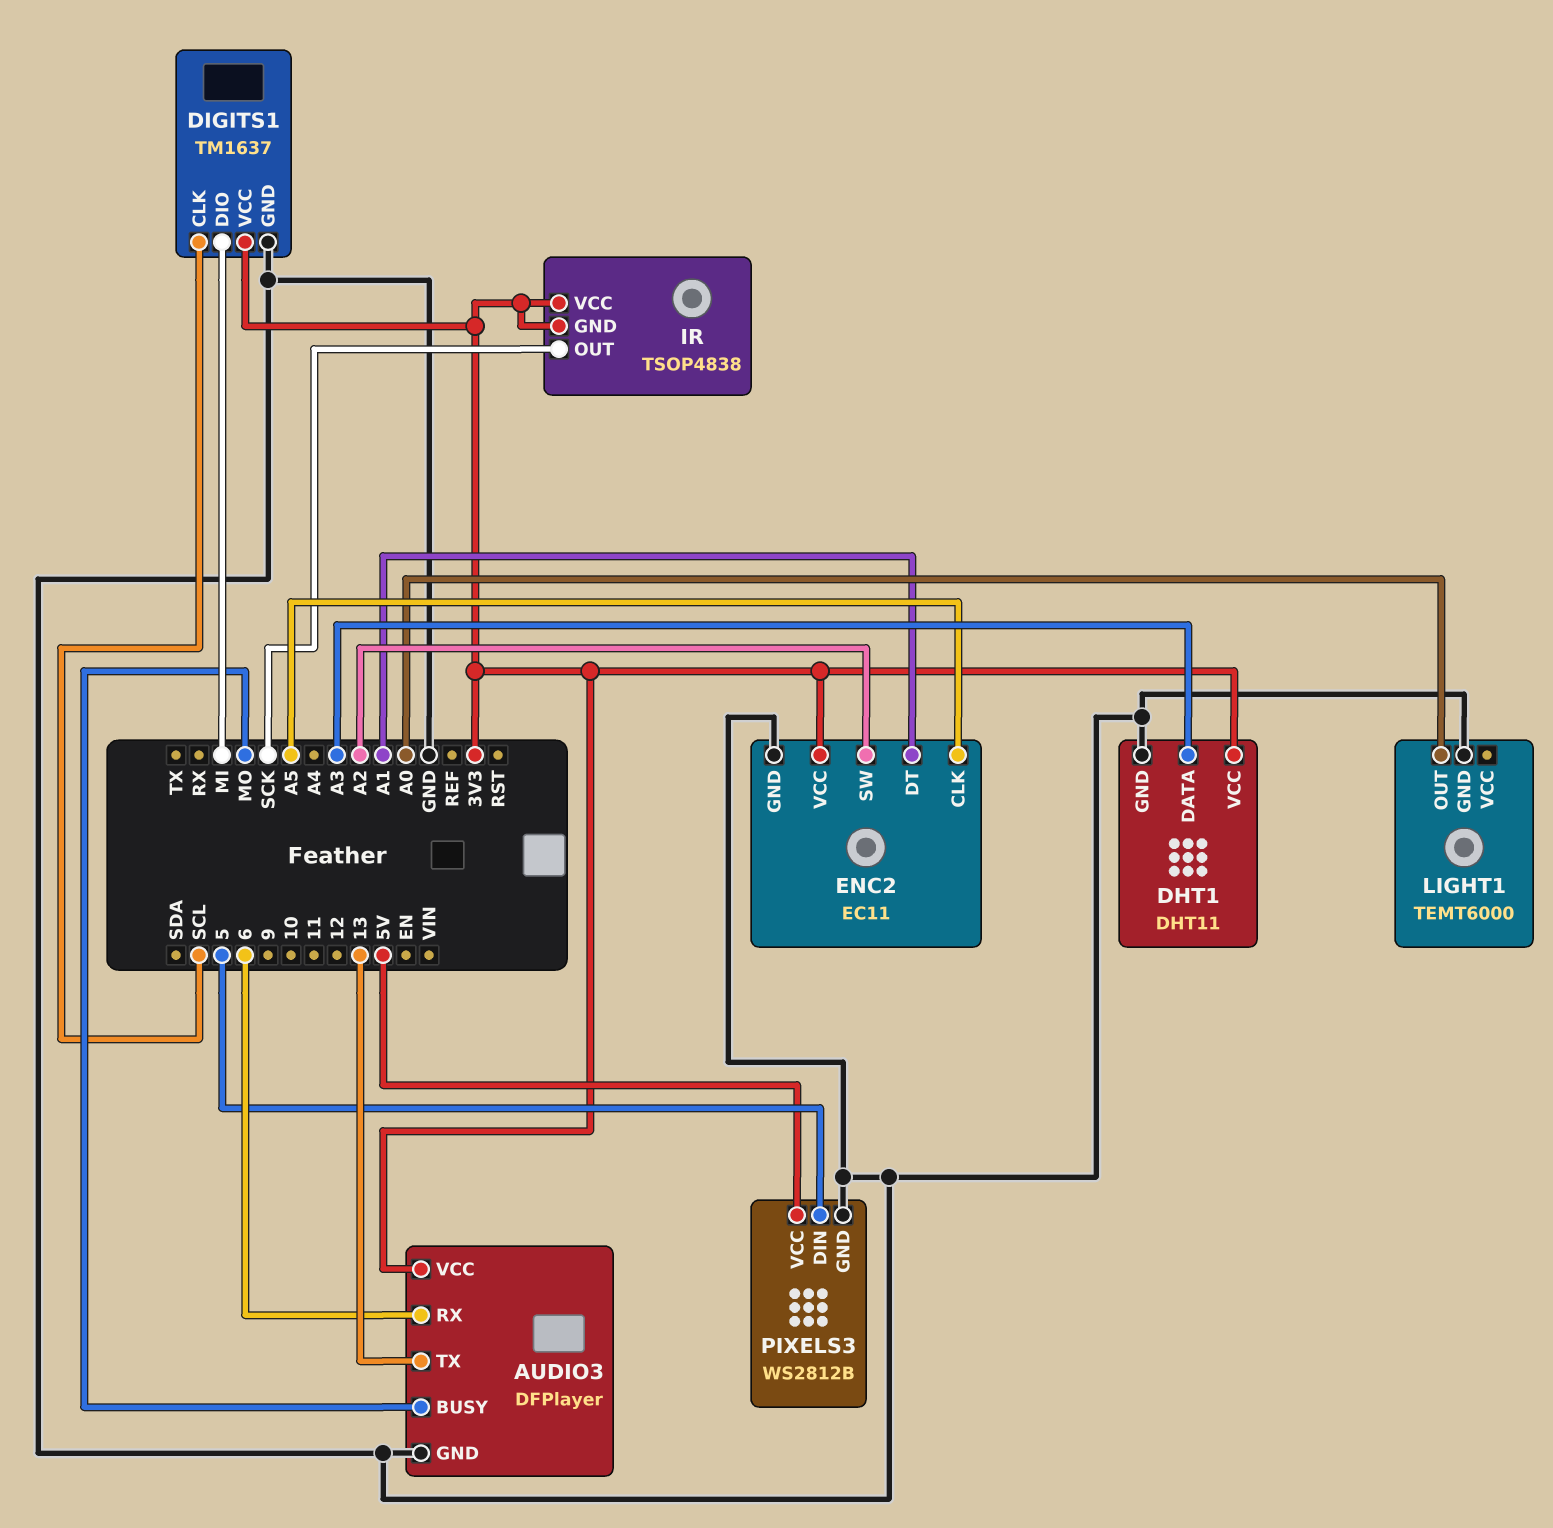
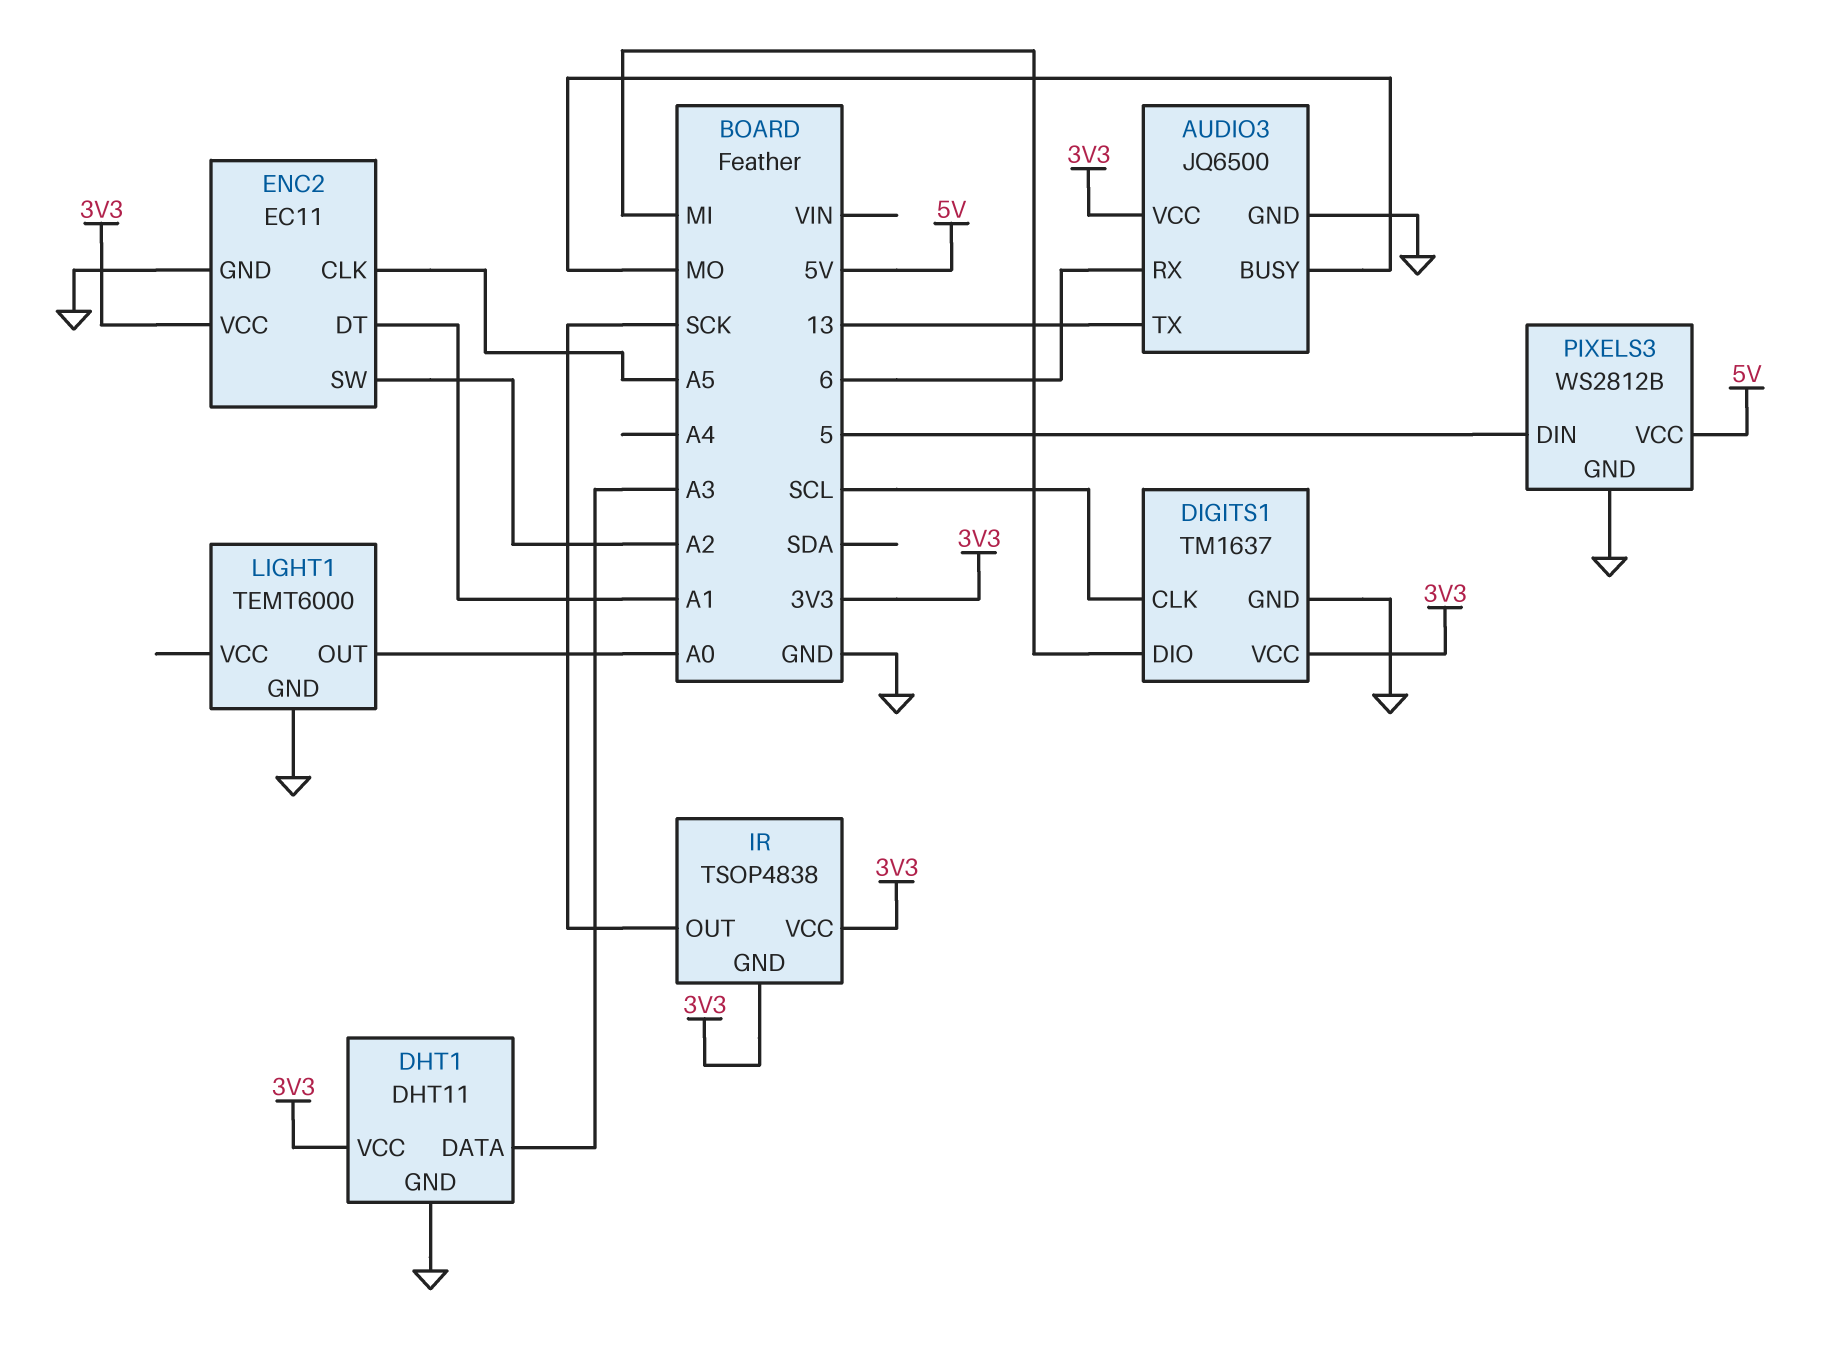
AUDIO3: DFPlayer -> JQ6500

